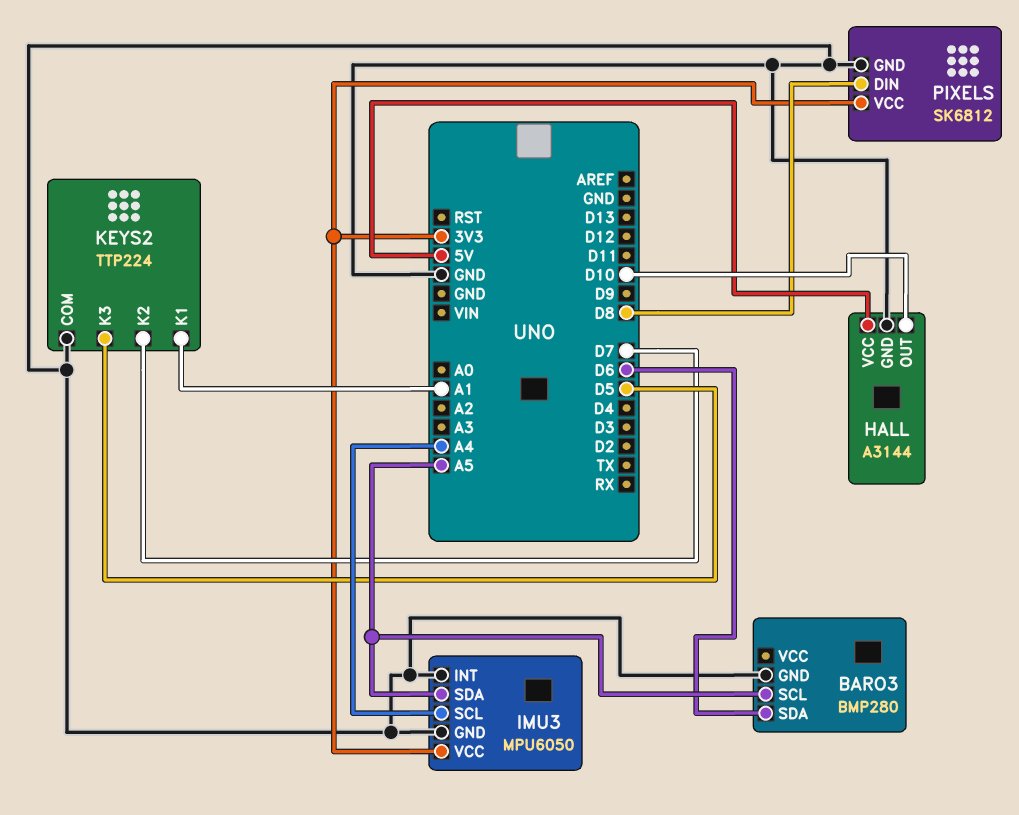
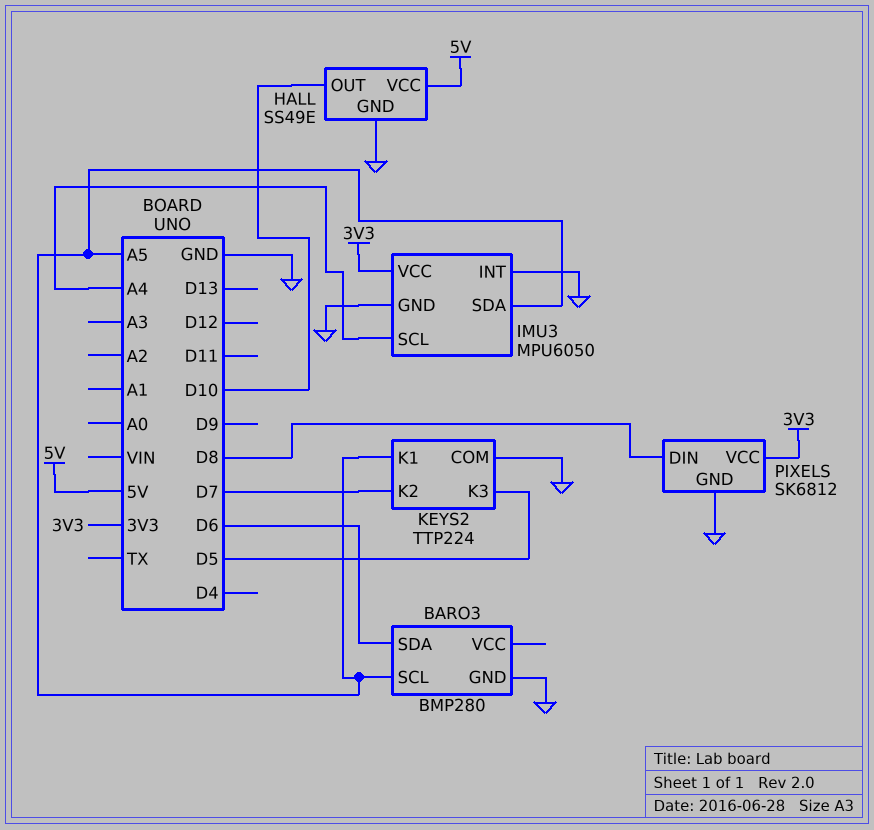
HALL: A3144 -> SS49E
KEYS2 pin K1: A1 -> A5

